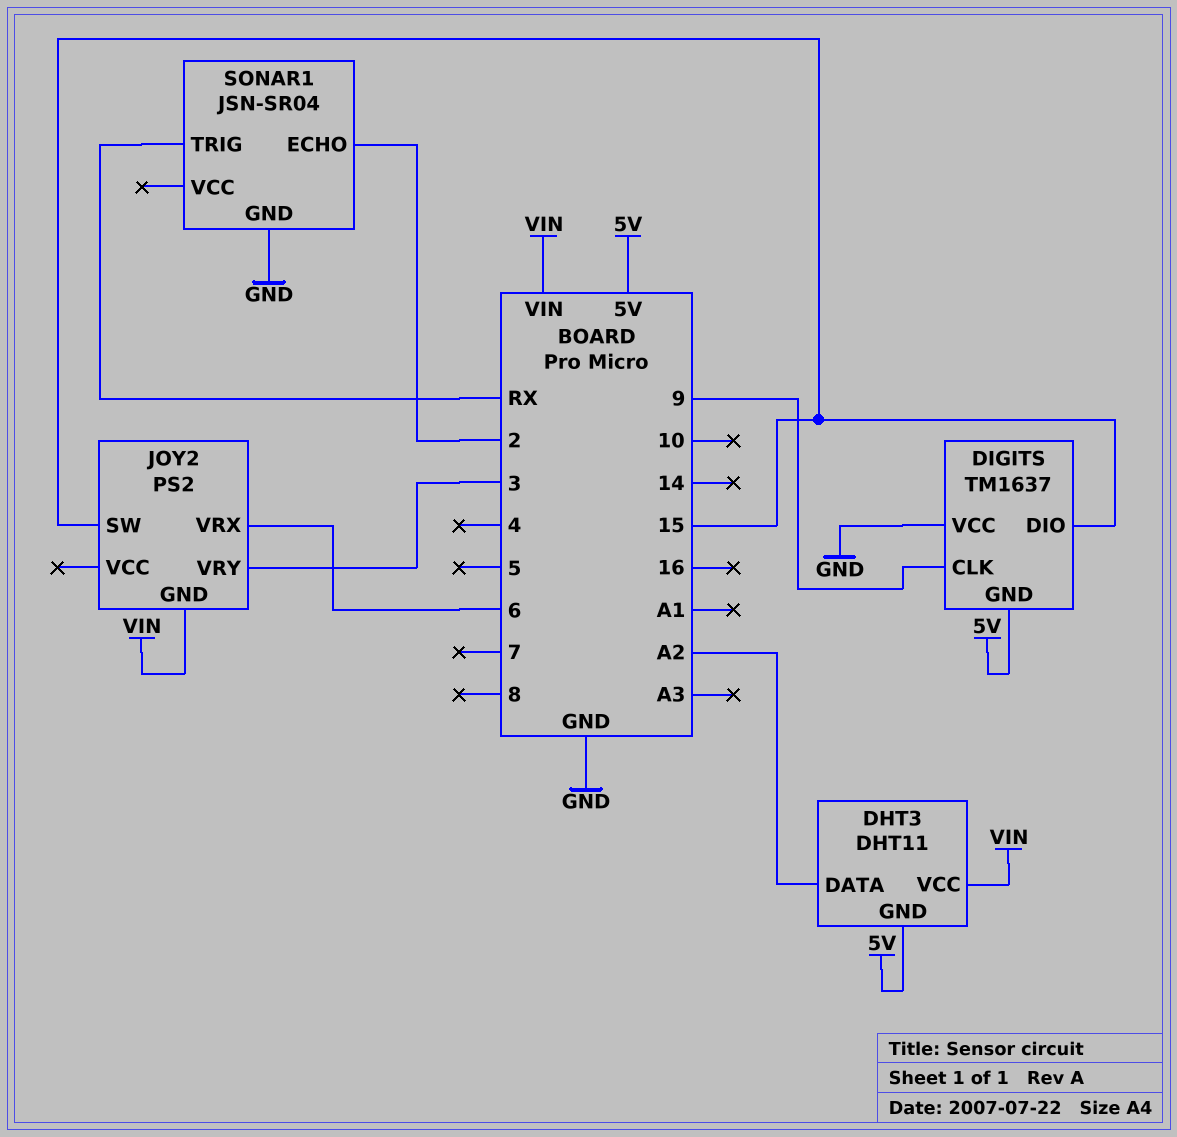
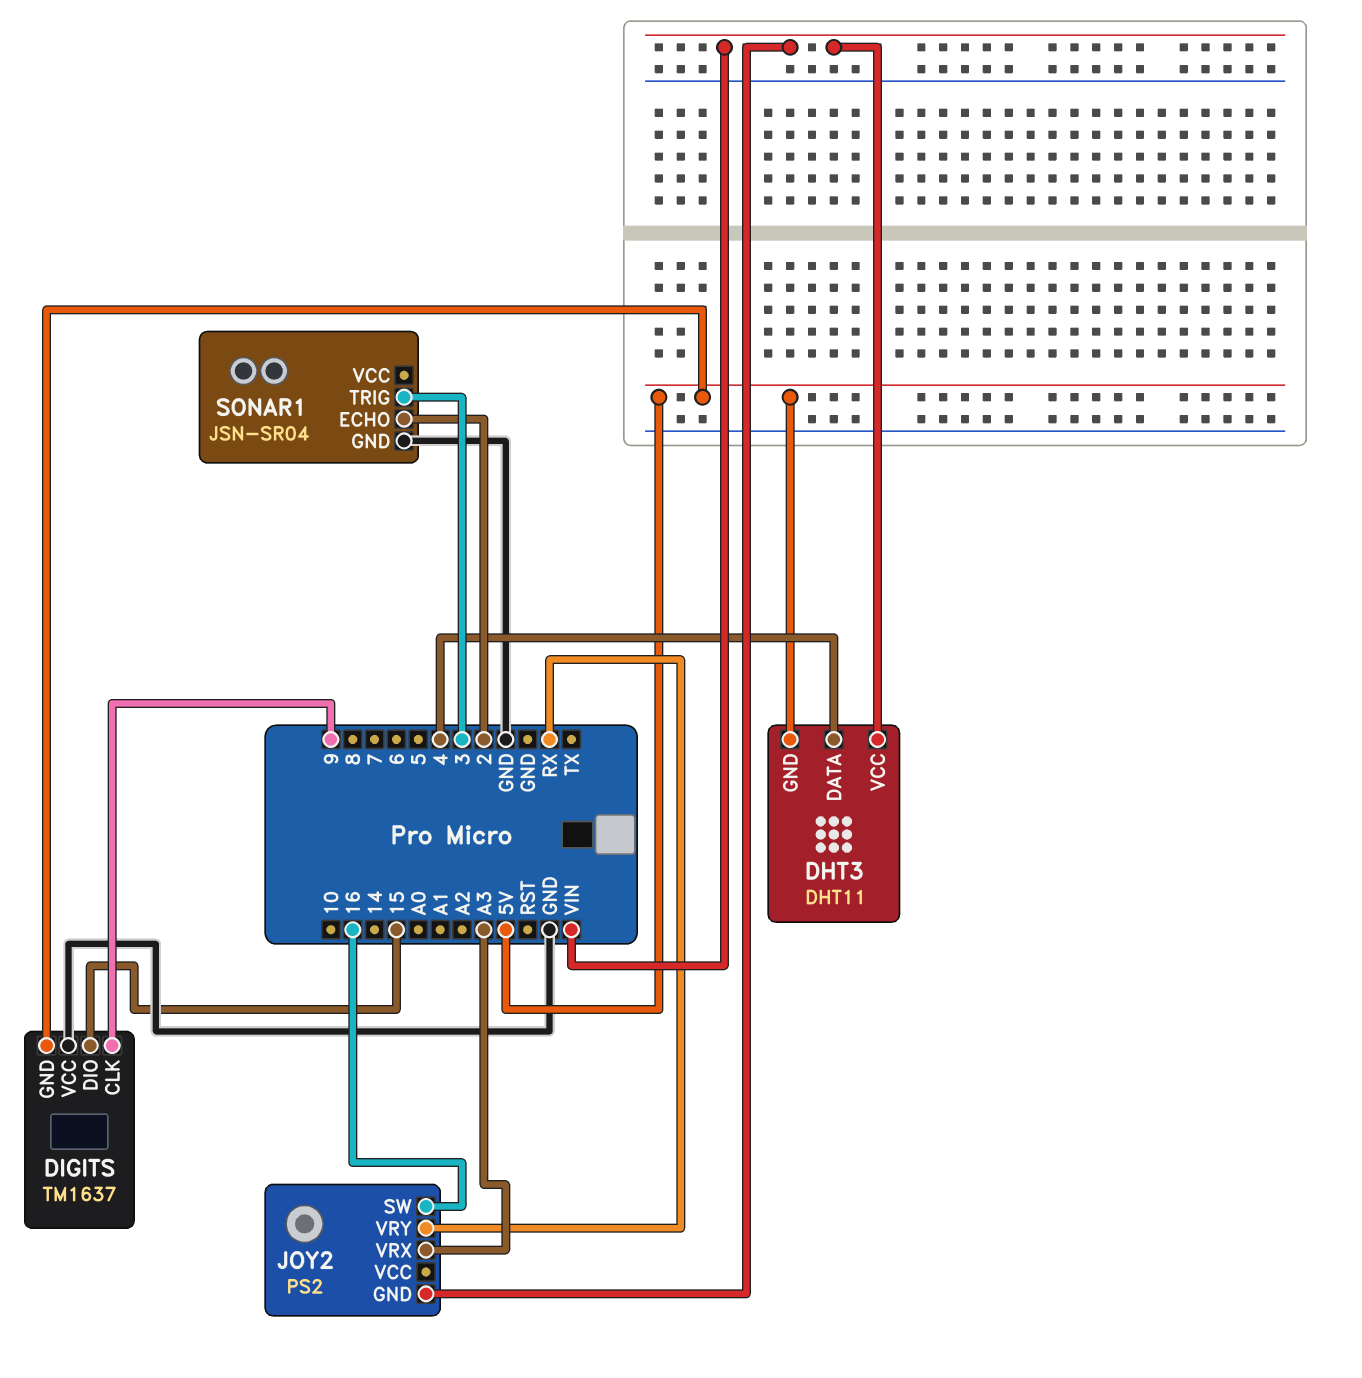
DHT3 pin DATA: A2 -> 4
JOY2 pin SW: 15 -> 16
JOY2 pin VRX: 6 -> A3
JOY2 pin VRY: 3 -> RX
SONAR1 pin TRIG: RX -> 3

